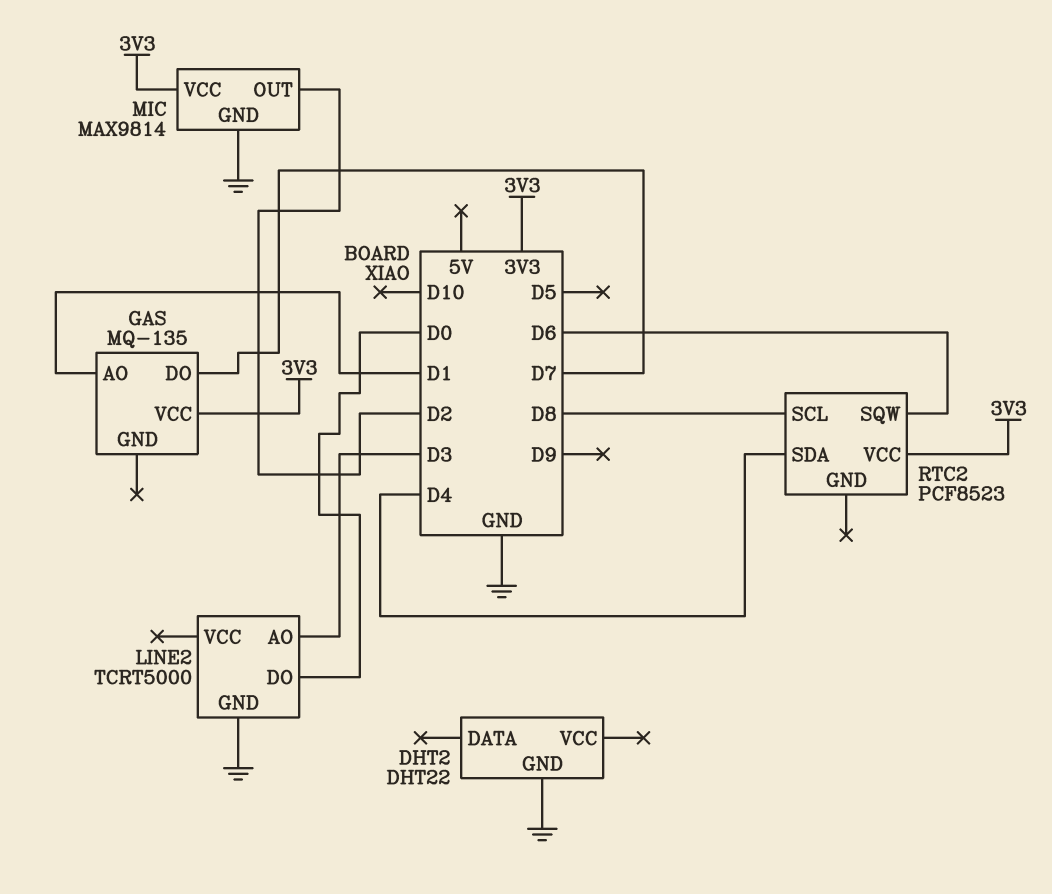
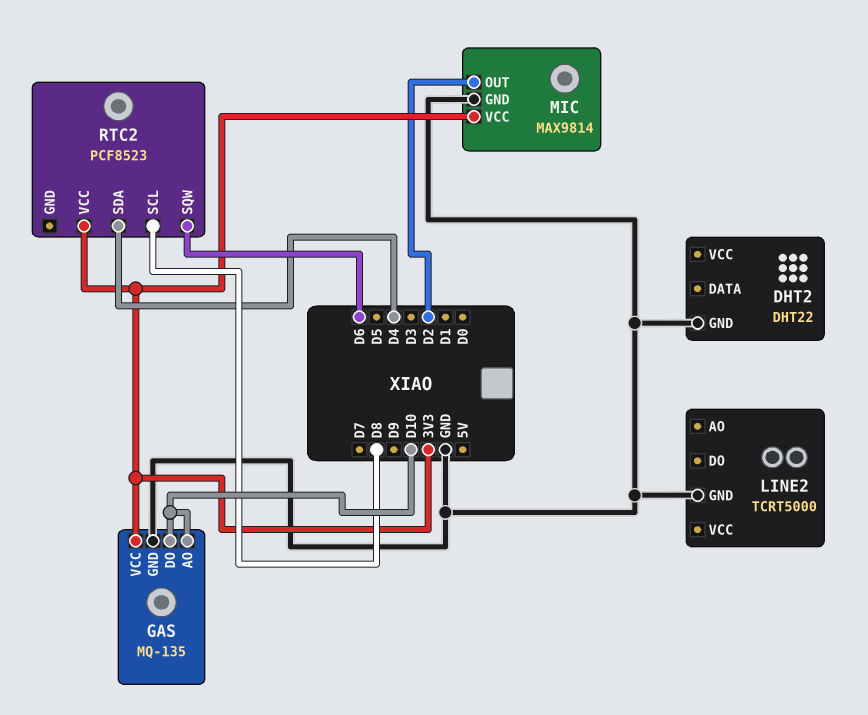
GAS pin AO: D1 -> D10
GAS pin DO: D7 -> D10
GAS pin GND: none -> GND
LINE2 pin AO: D3 -> none
LINE2 pin DO: D0 -> none

